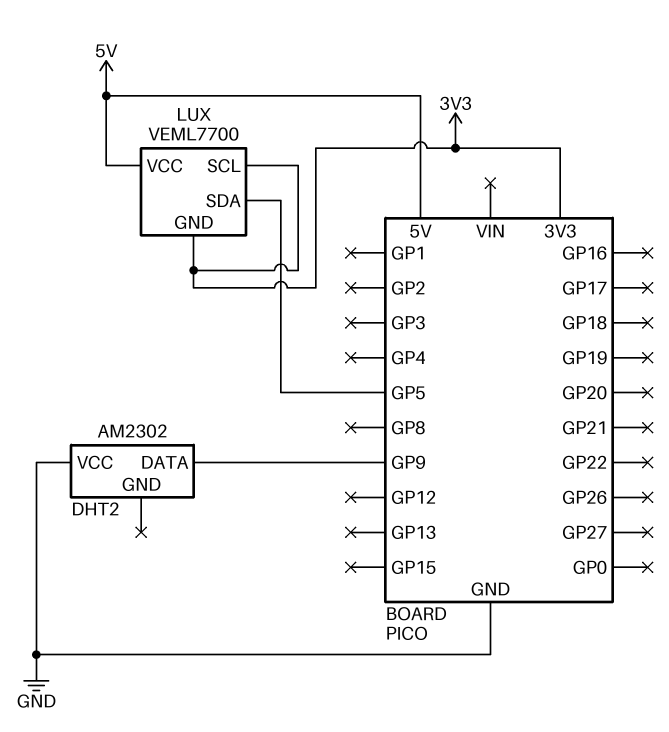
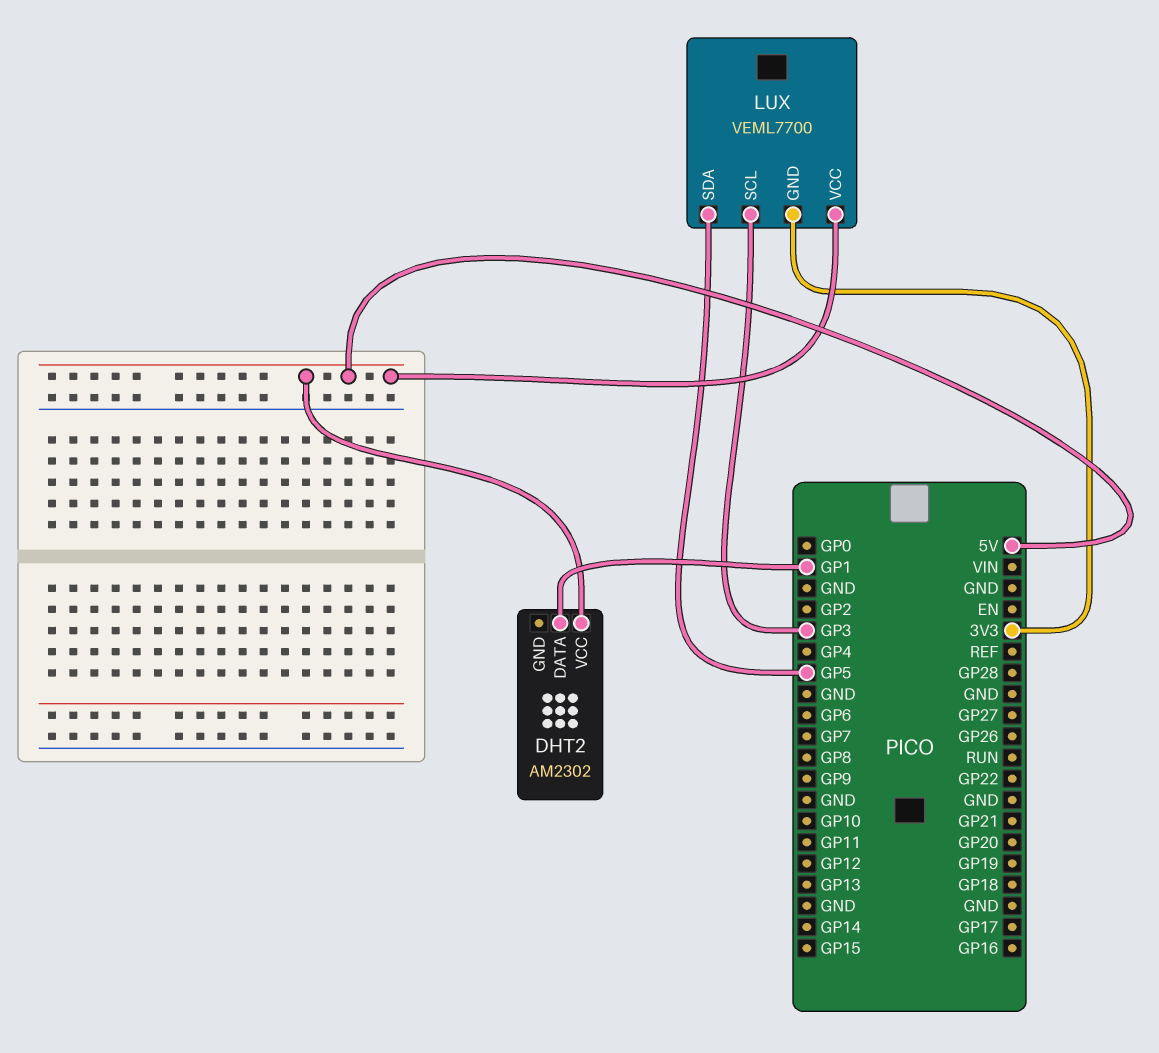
DHT2 pin DATA: GP9 -> GP1
DHT2 pin VCC: GND -> 5V
LUX pin SCL: 3V3 -> GP3

